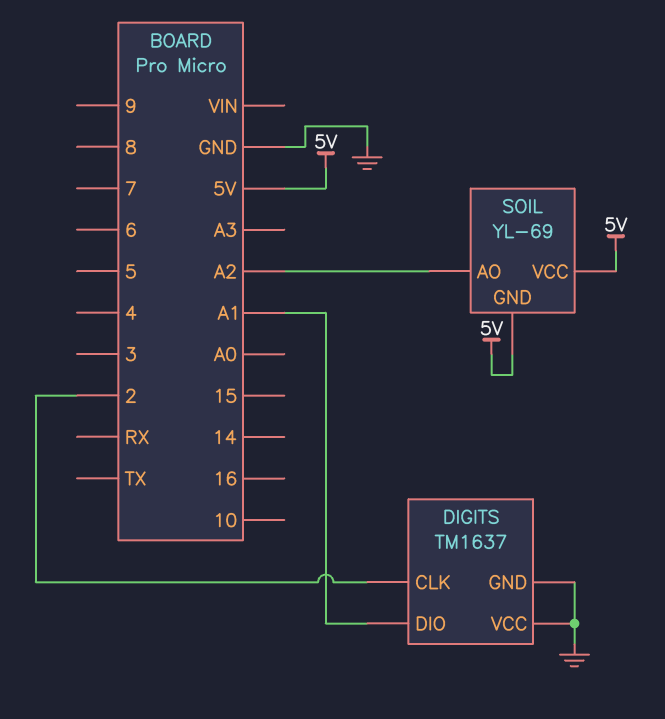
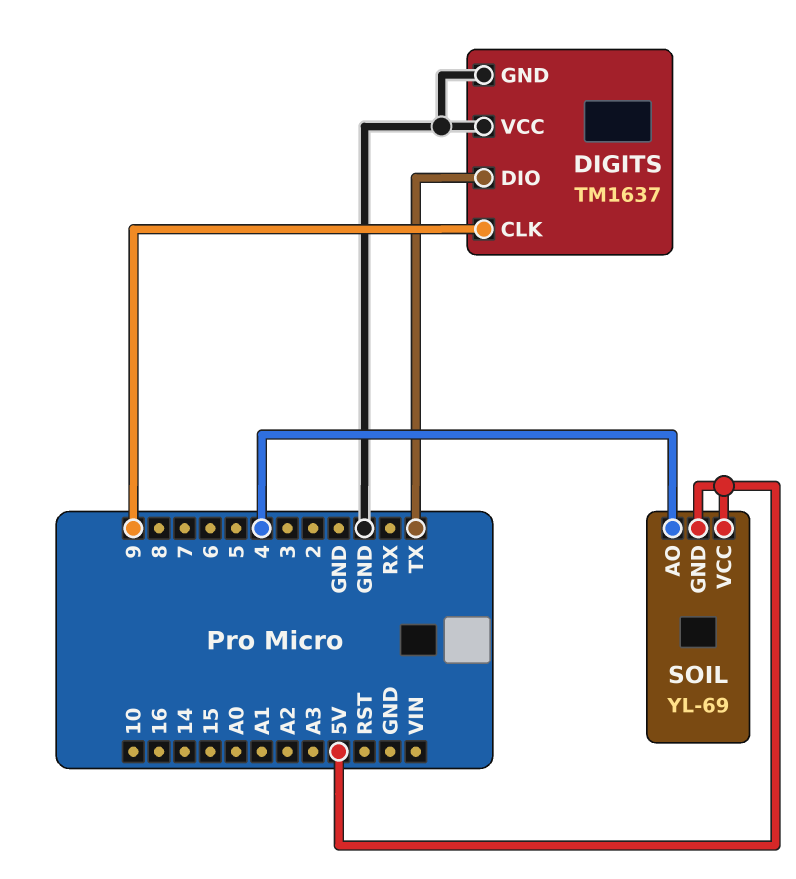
DIGITS pin CLK: 2 -> 9
DIGITS pin DIO: A1 -> TX
SOIL pin AO: A2 -> 4

